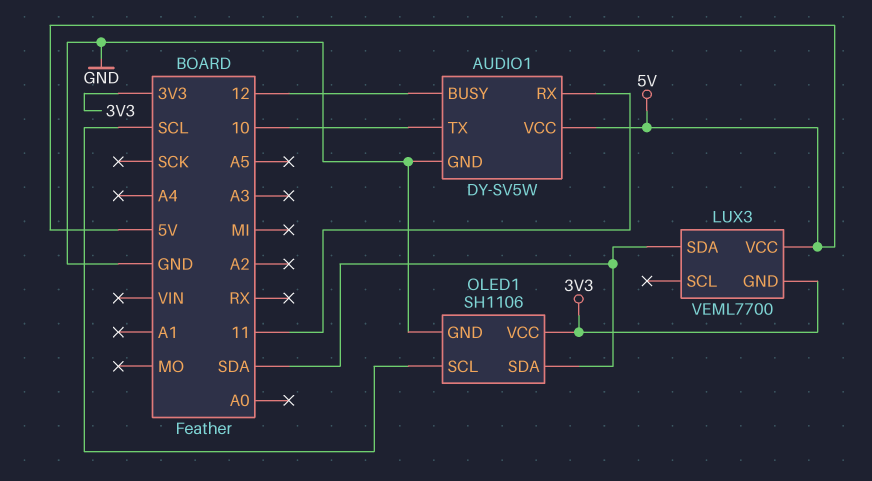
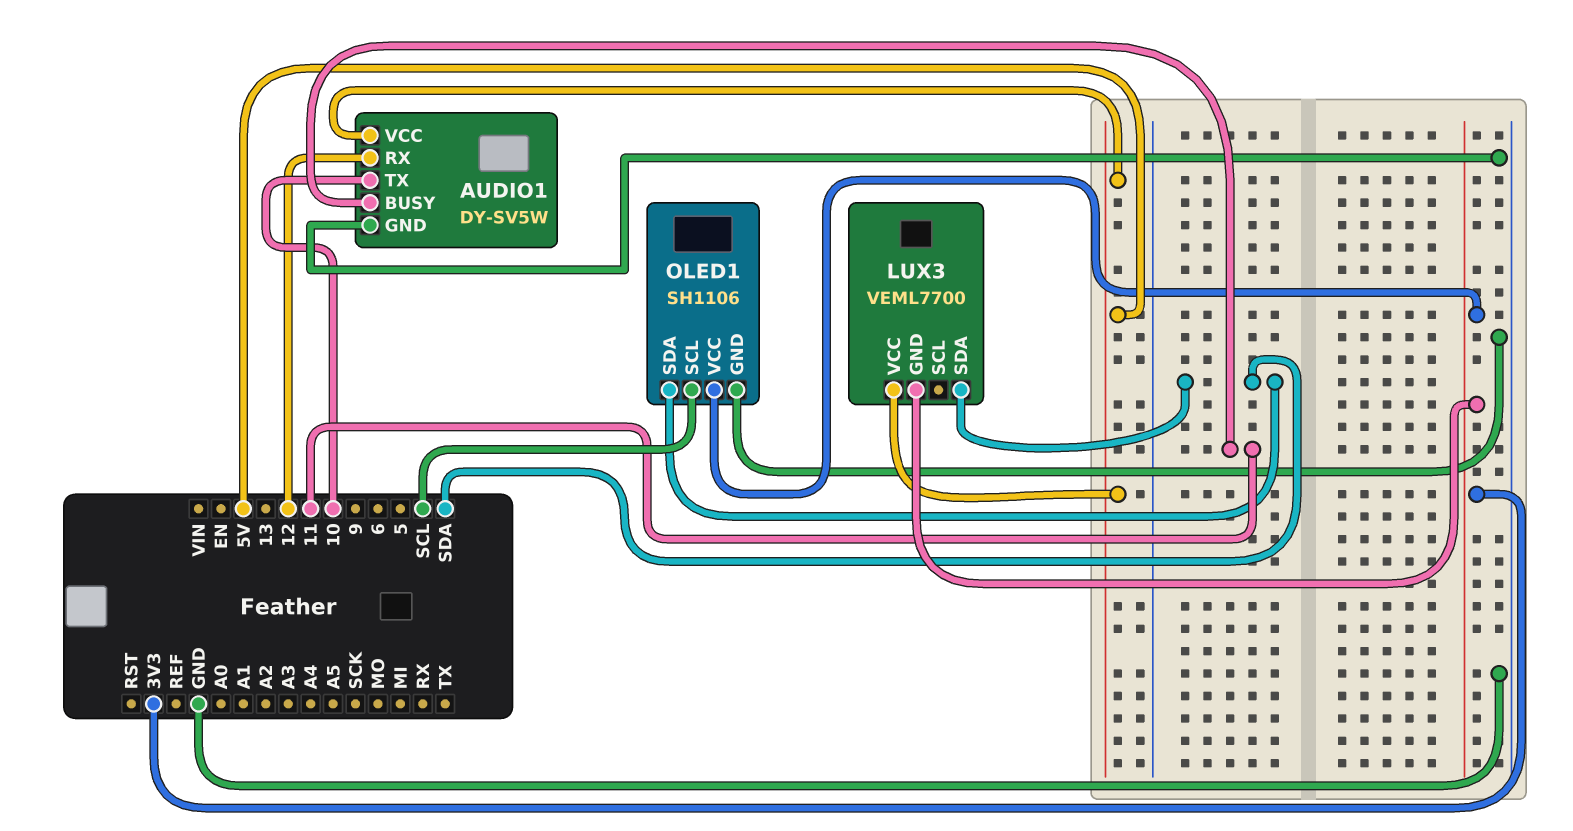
AUDIO1 pin BUSY: 12 -> 11
AUDIO1 pin RX: 11 -> 12

